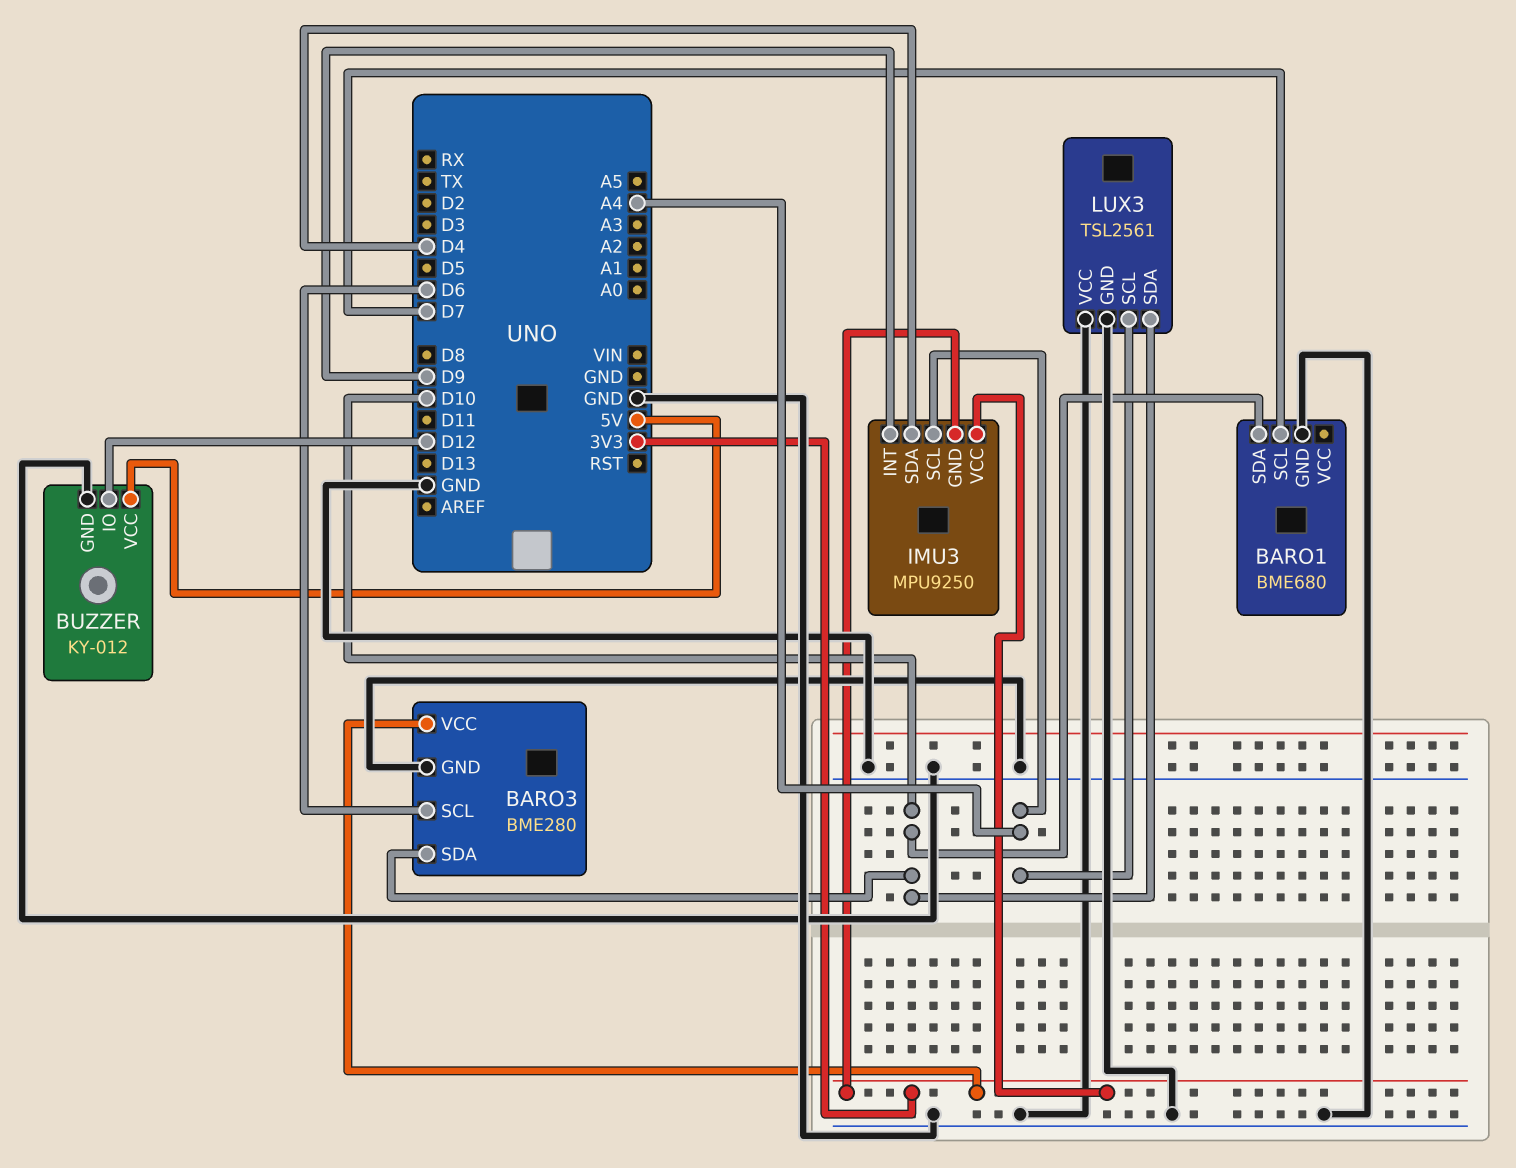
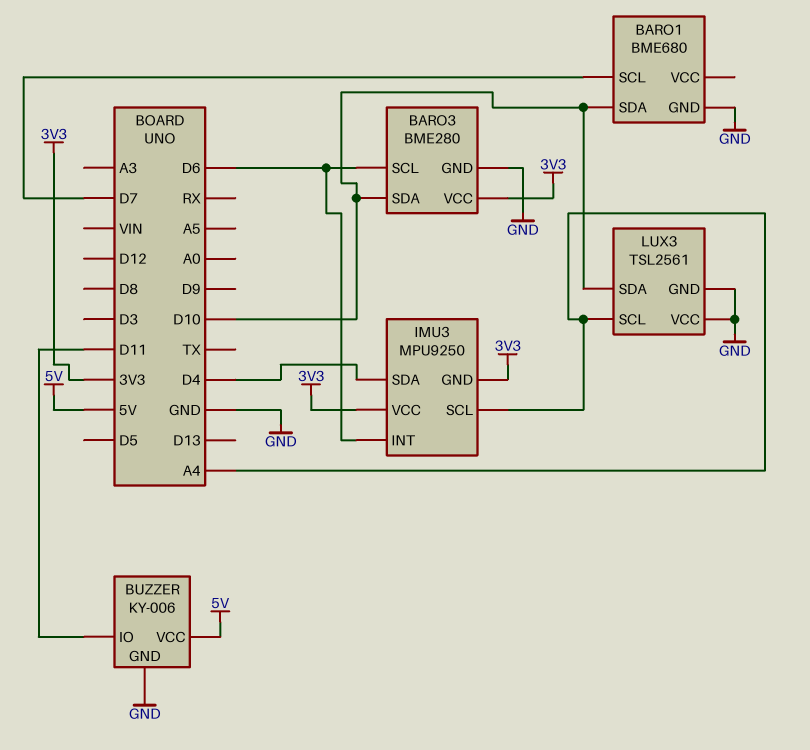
BUZZER: KY-012 -> KY-006
BUZZER pin IO: D12 -> D11
IMU3 pin INT: D9 -> D6

